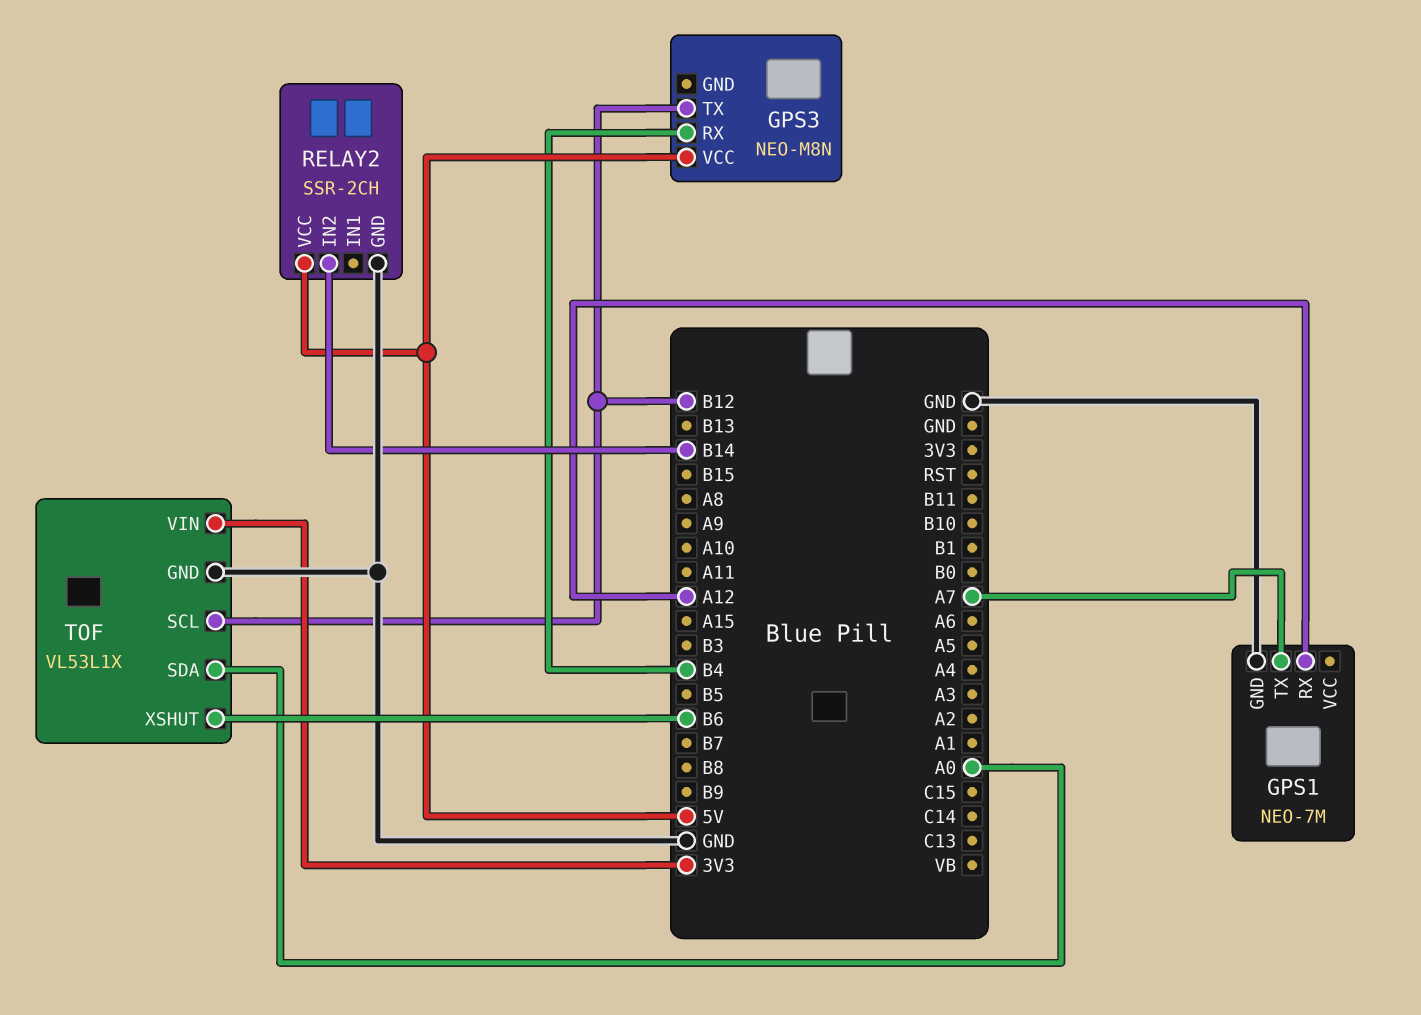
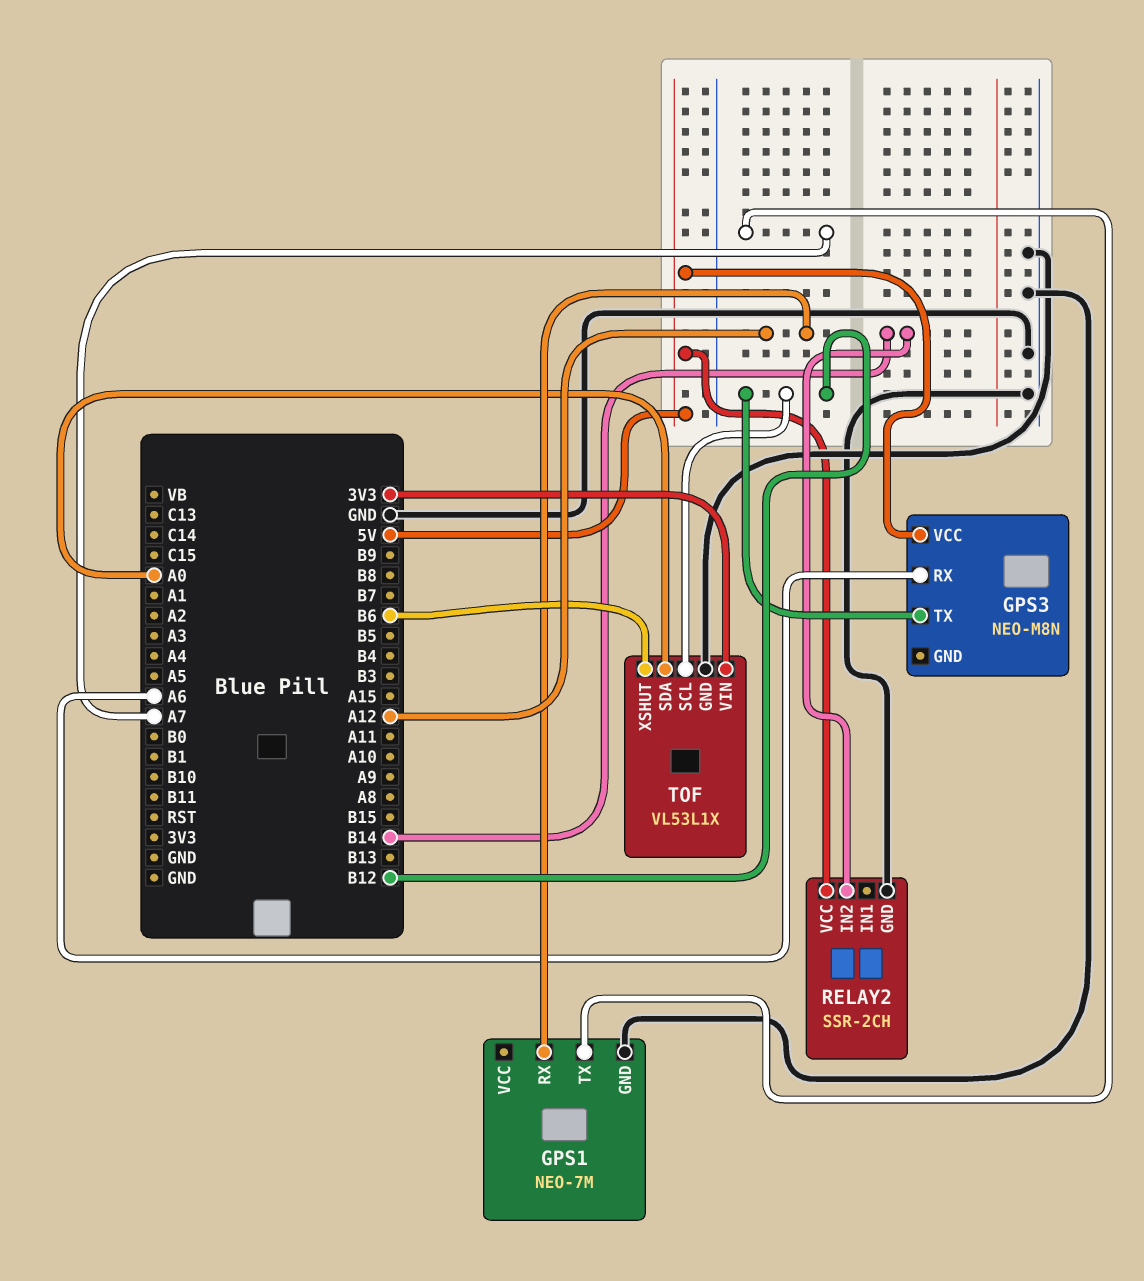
GPS3 pin RX: B4 -> A6

